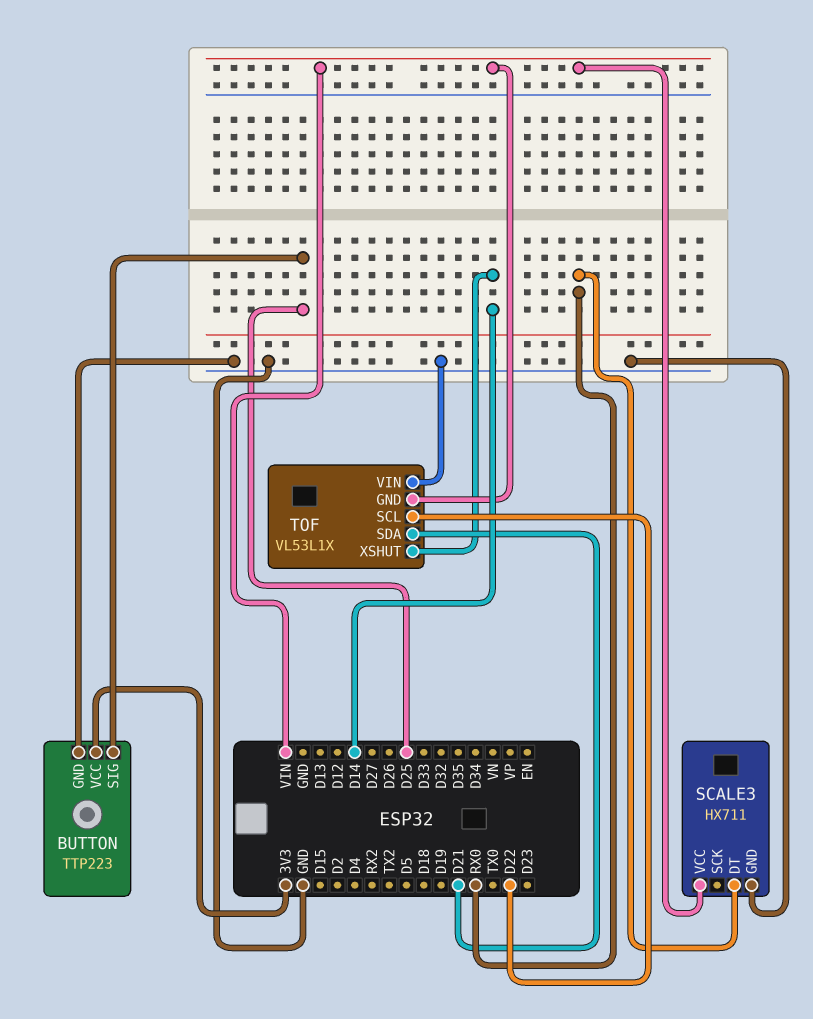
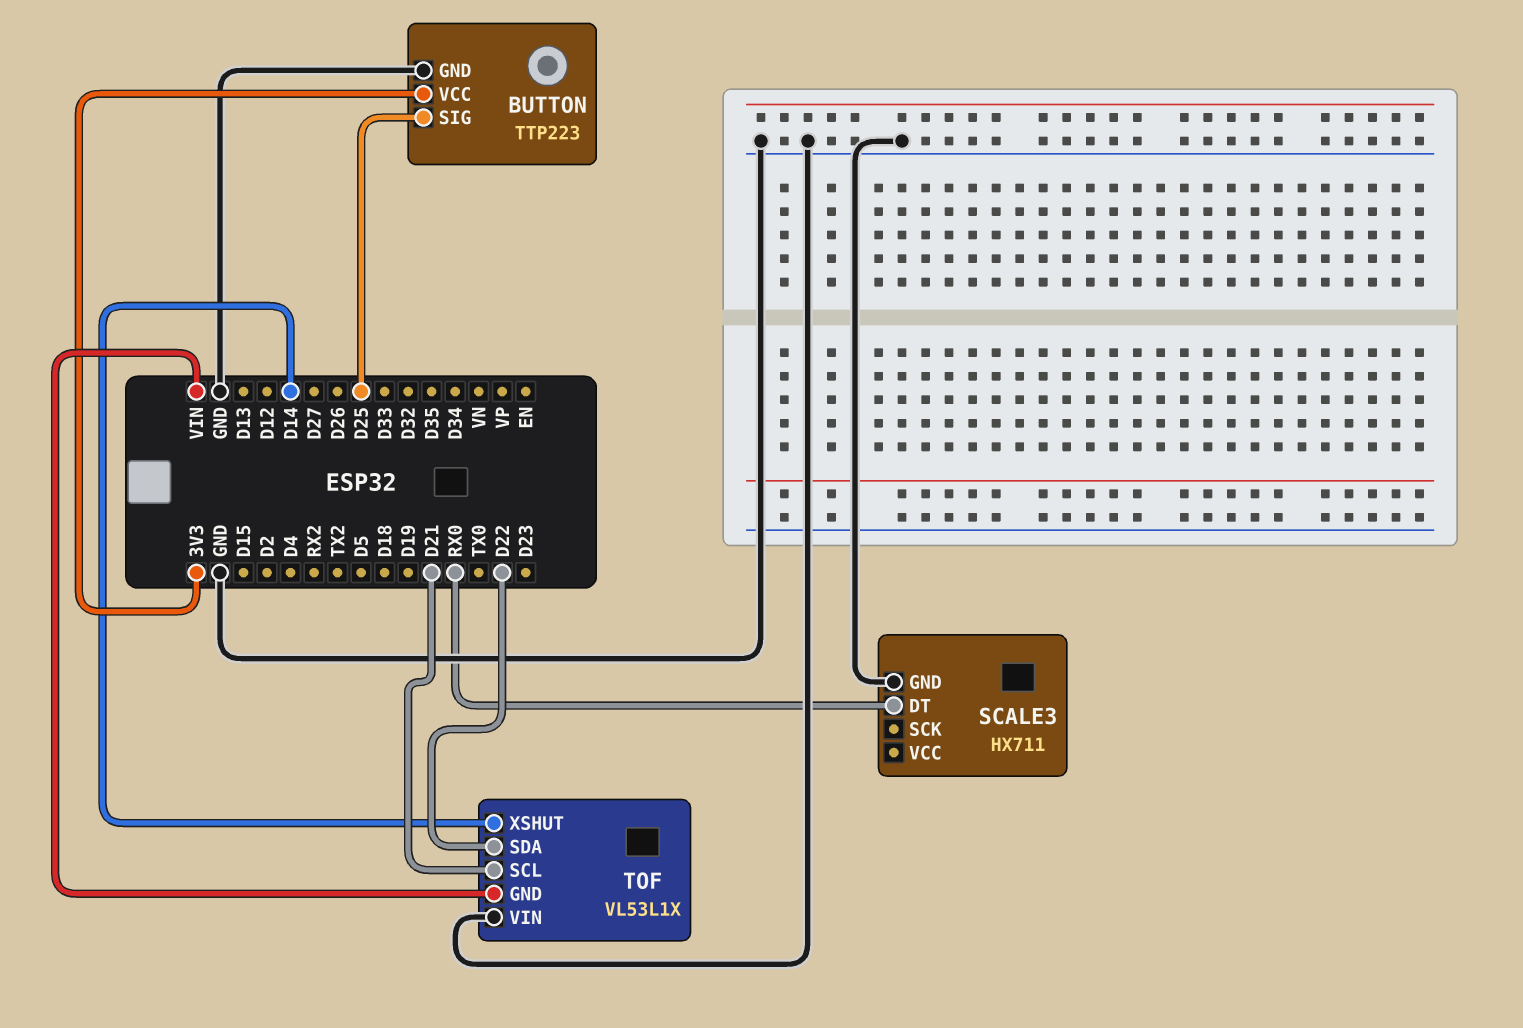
SCALE3 pin VCC: VIN -> none
TOF pin SCL: D22 -> D21
TOF pin SDA: D21 -> D22

